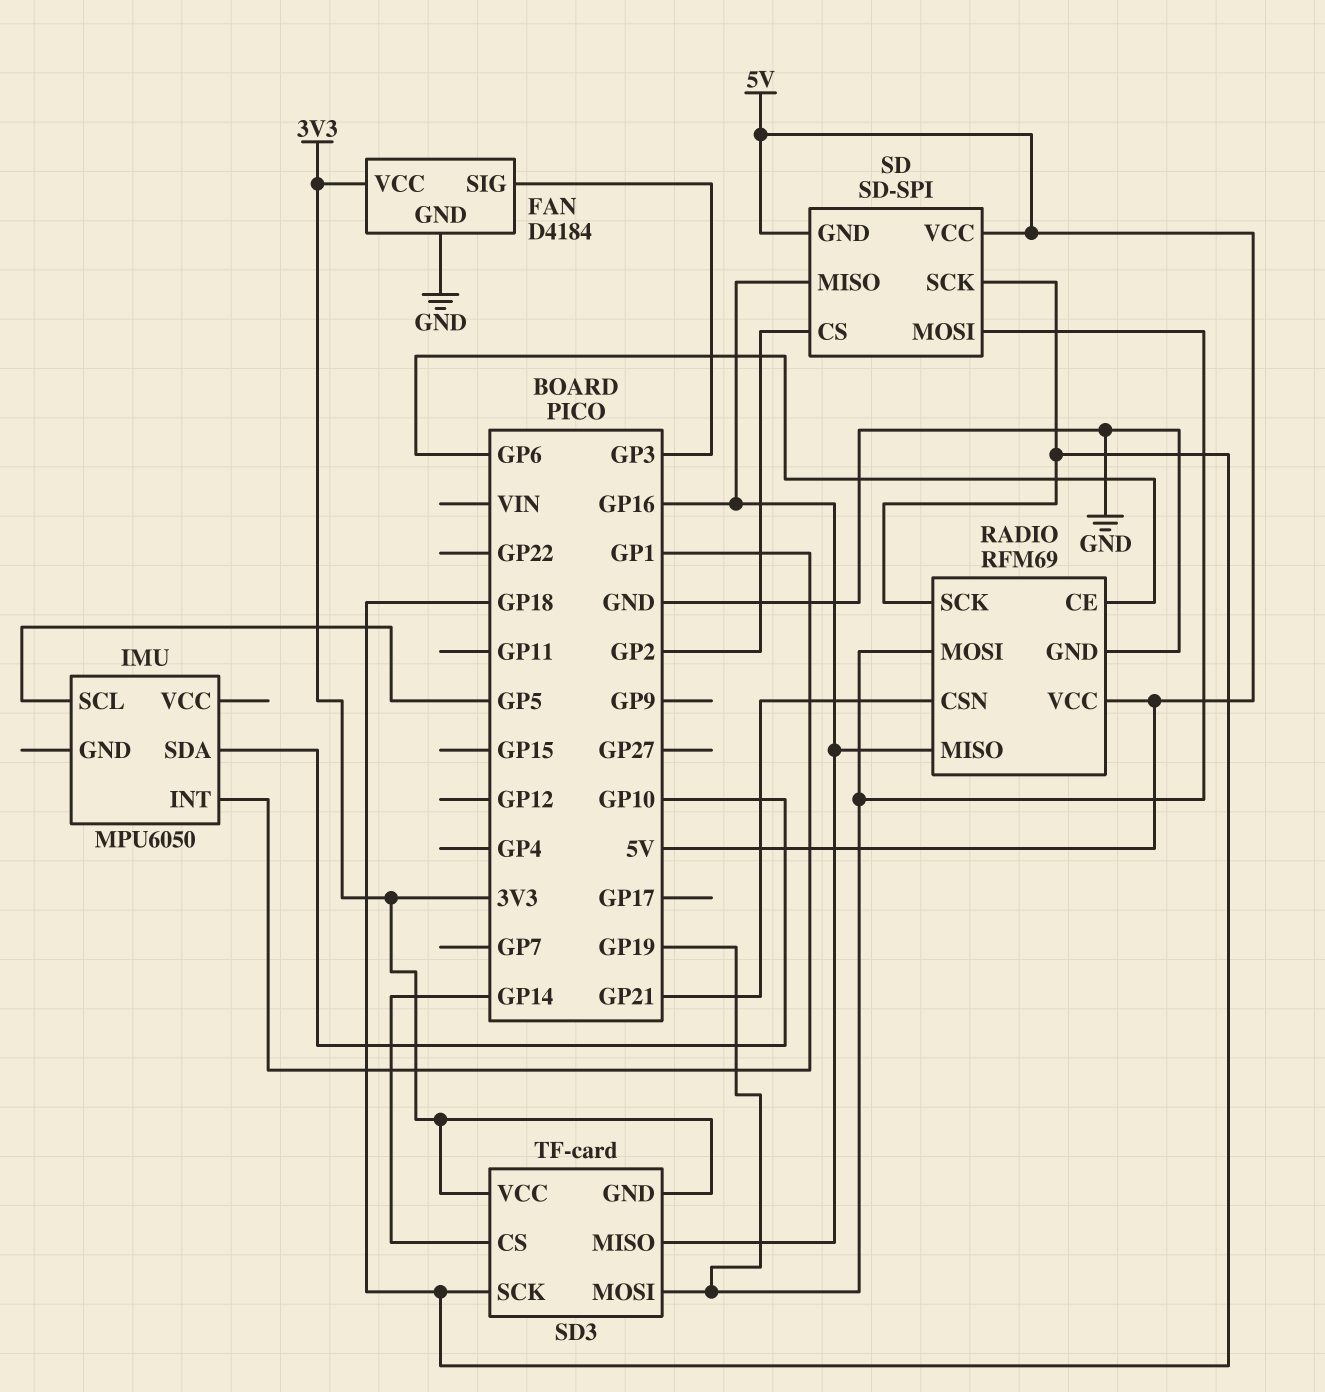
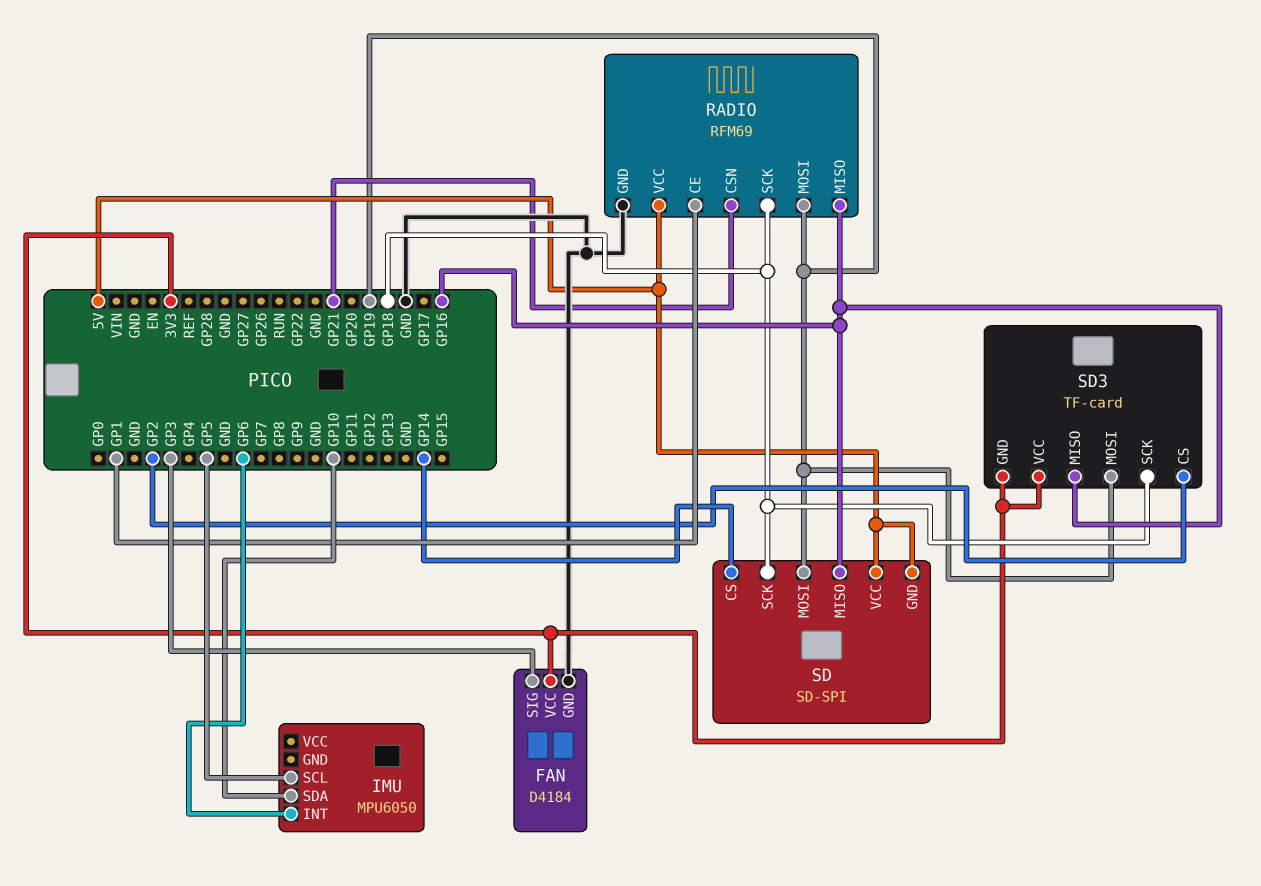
IMU pin INT: GP1 -> GP6
RADIO pin CE: GP6 -> GP1
SD pin CS: GP2 -> GP14
SD3 pin CS: GP14 -> GP2

